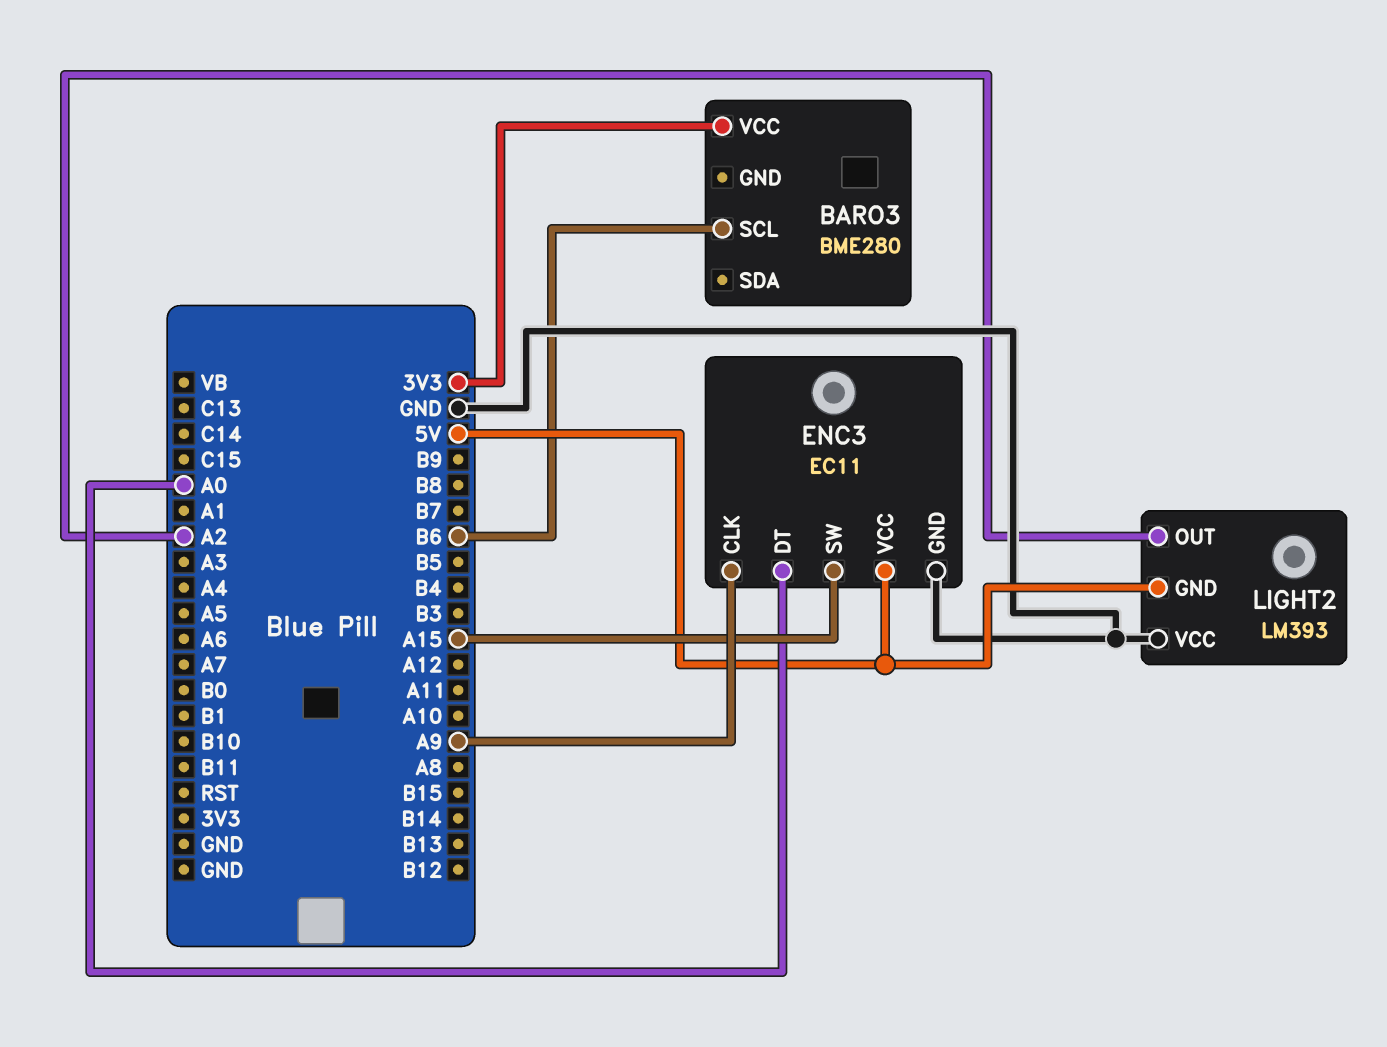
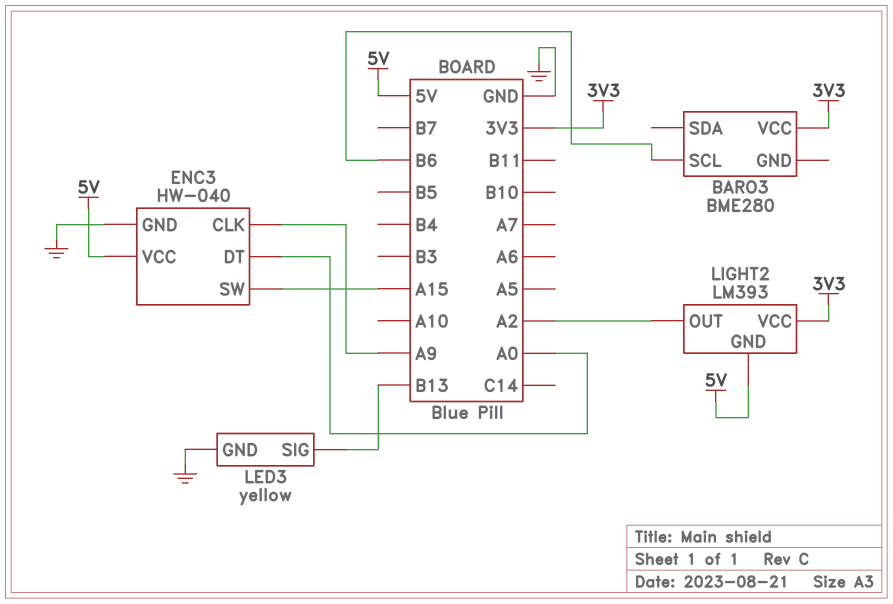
ENC3: EC11 -> HW-040
LED3: none -> yellow
LED3 pin GND: none -> GND
LED3 pin SIG: none -> B13
LIGHT2 pin VCC: GND -> 3V3

